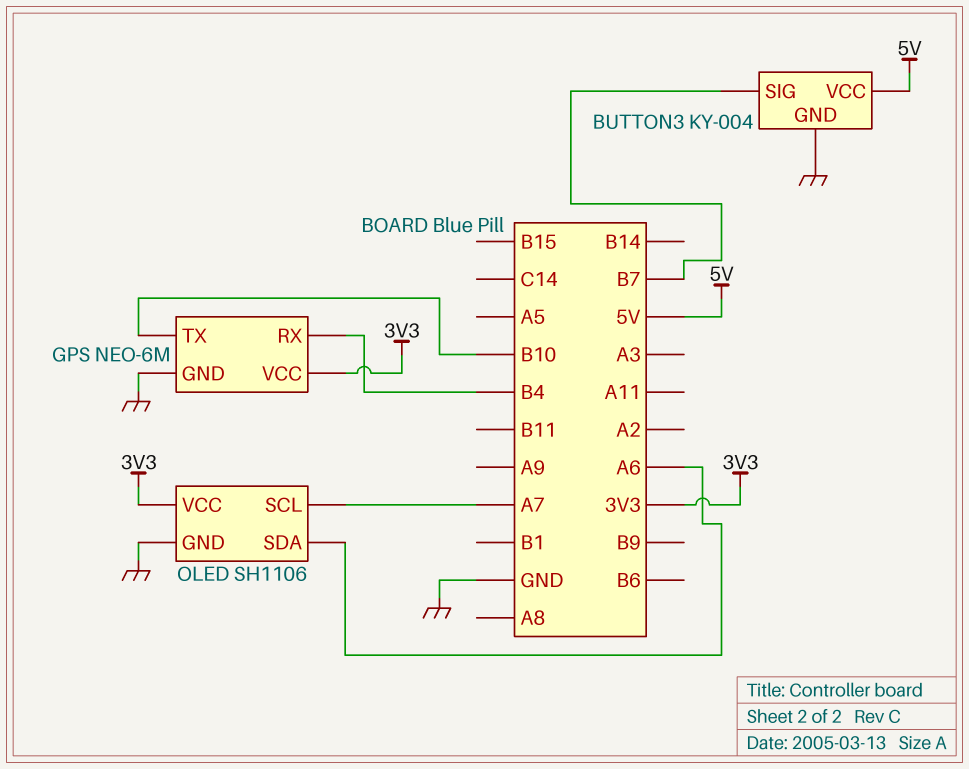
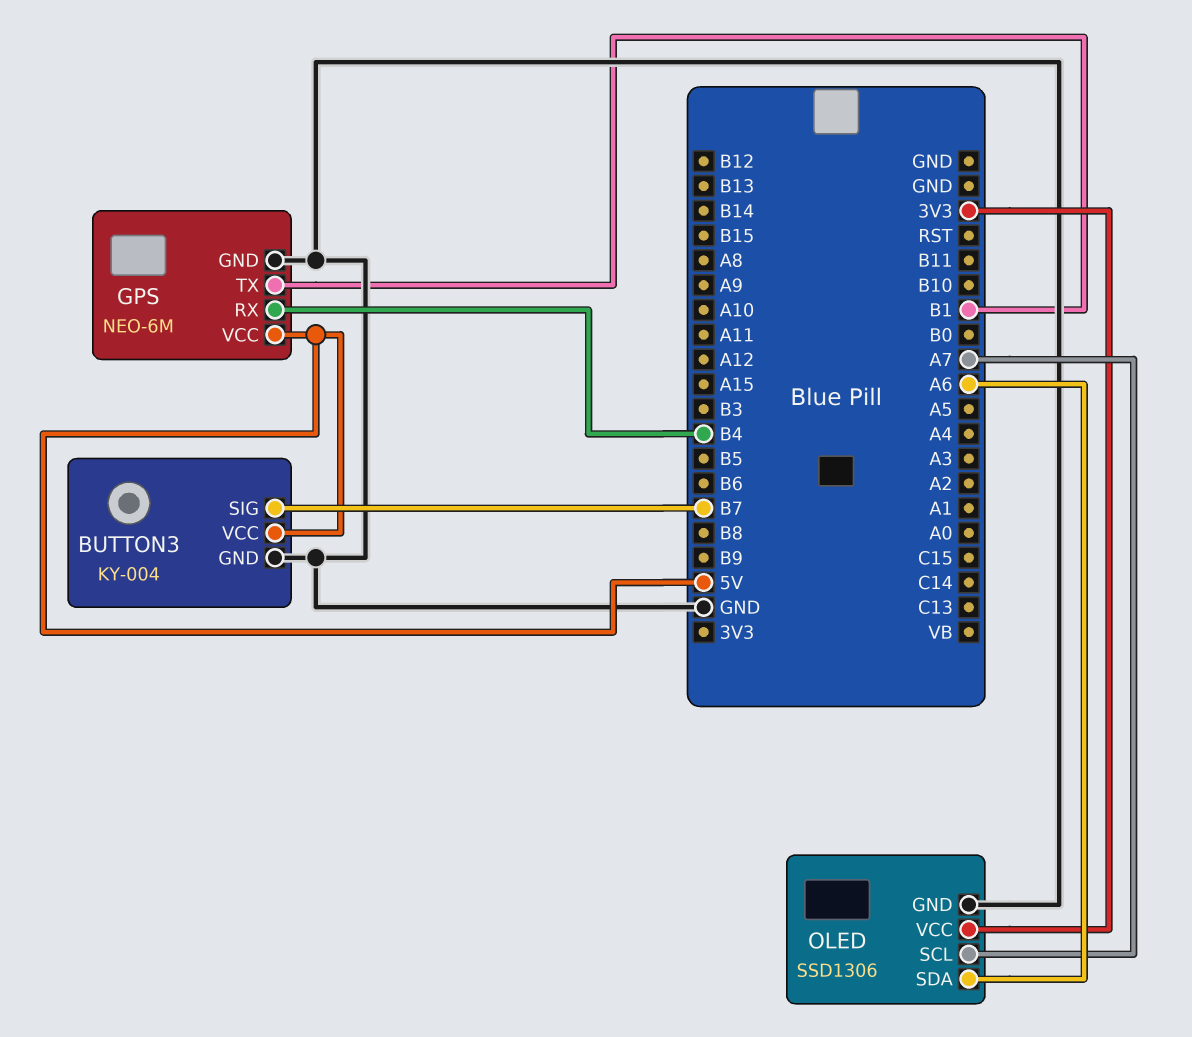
GPS pin TX: B10 -> B1
GPS pin VCC: 3V3 -> 5V
OLED: SH1106 -> SSD1306

